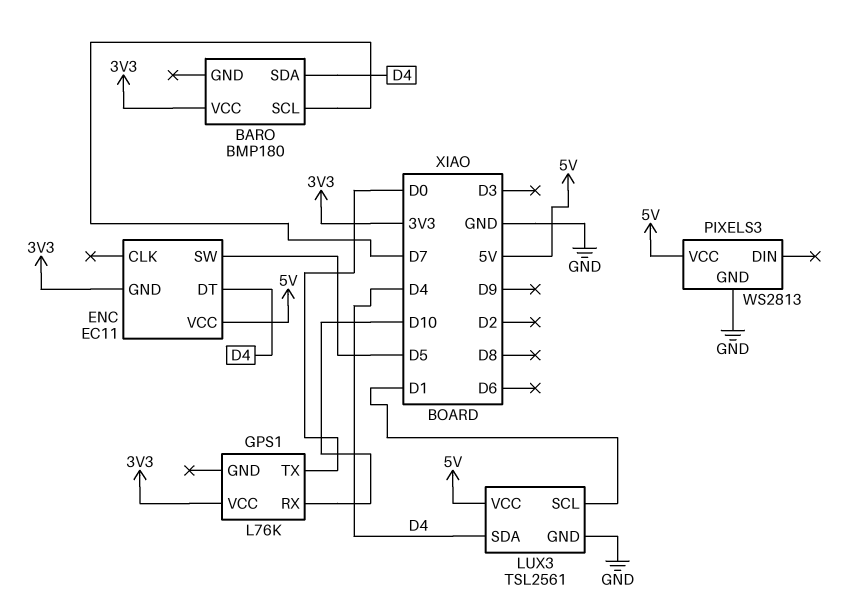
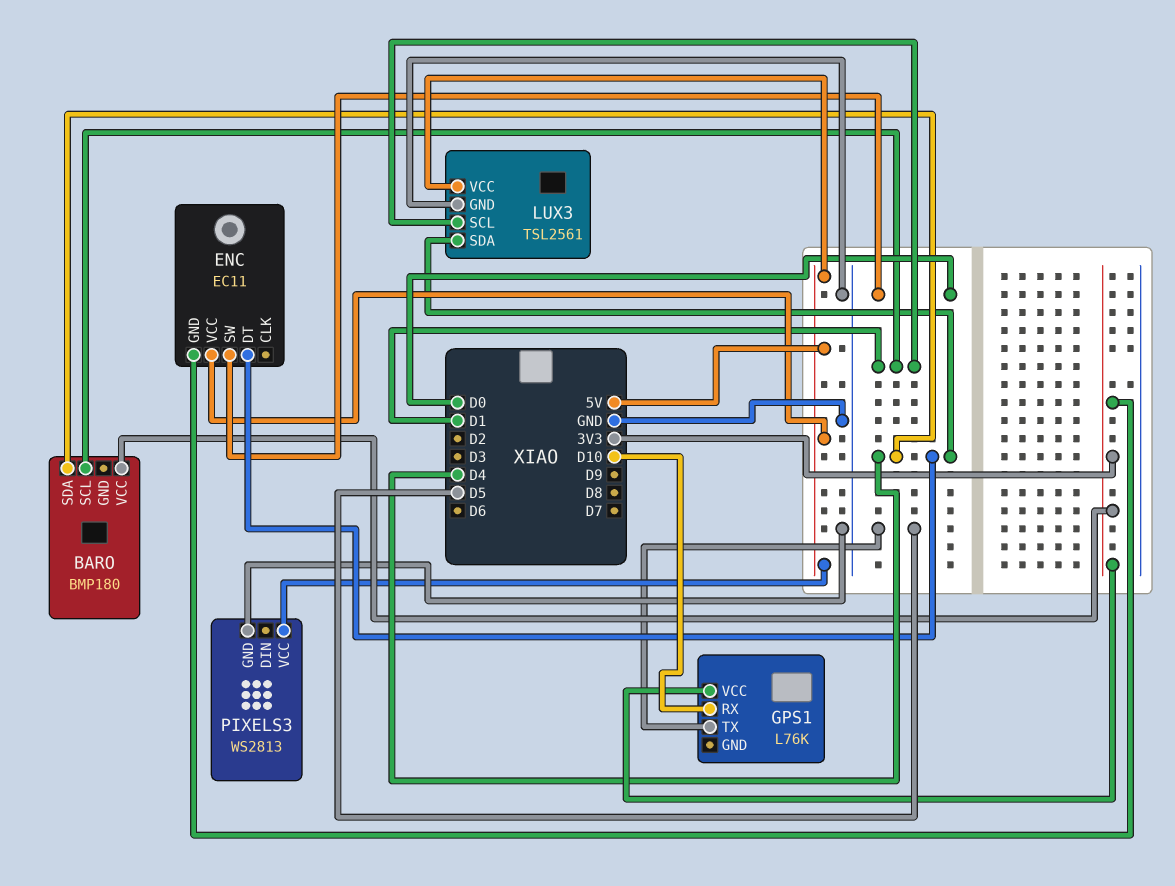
BARO pin SCL: D7 -> D1
ENC pin SW: D5 -> D0
GPS1 pin TX: D0 -> D5

